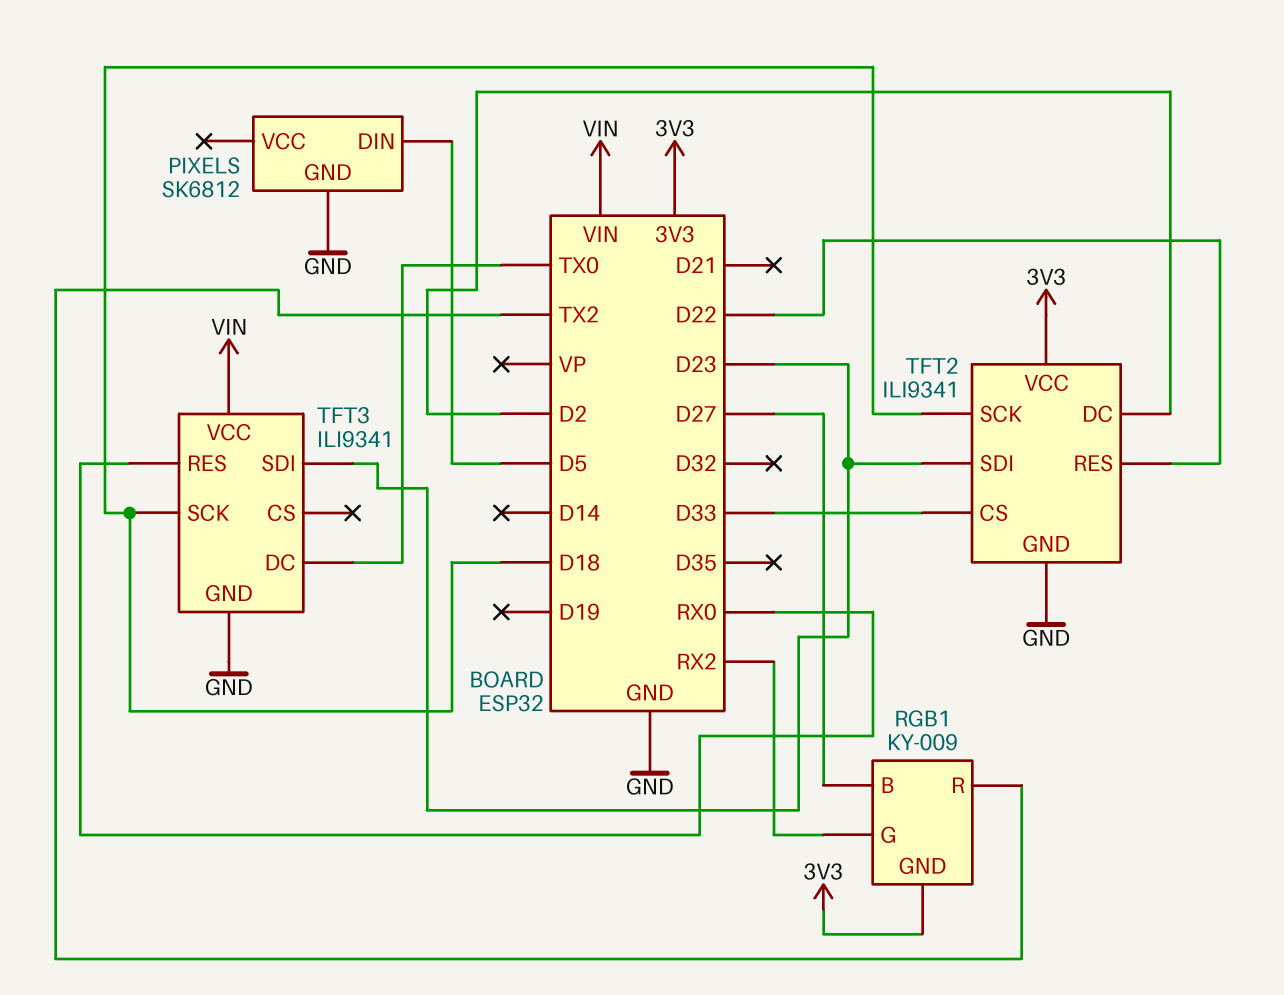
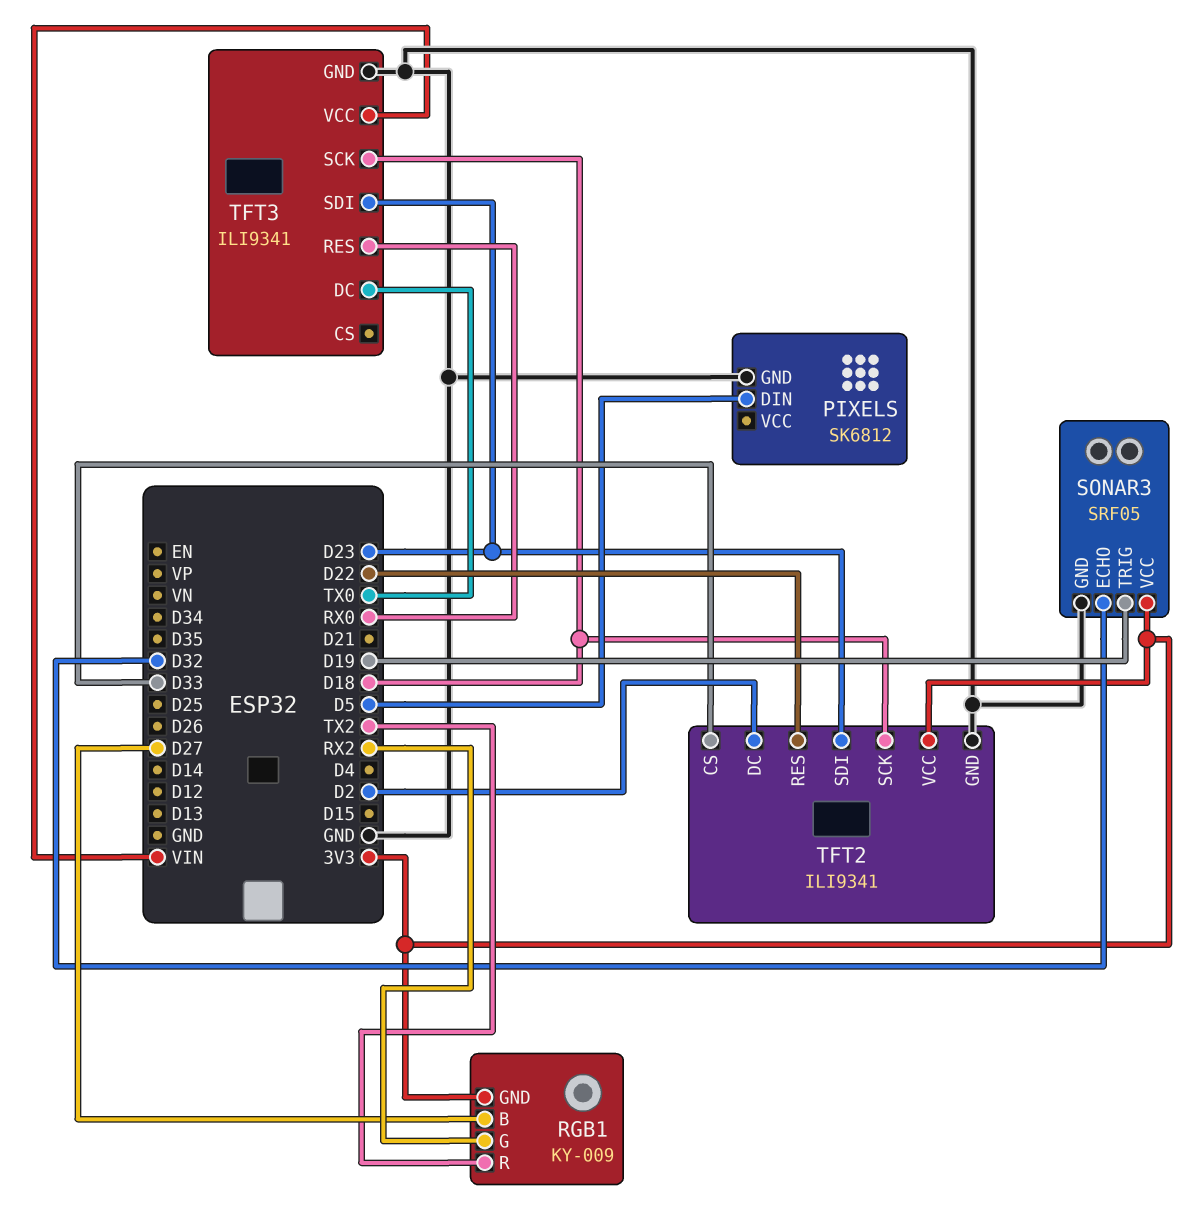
SONAR3: none -> SRF05
SONAR3 pin ECHO: none -> D32
SONAR3 pin GND: none -> GND
SONAR3 pin TRIG: none -> D19
SONAR3 pin VCC: none -> 3V3

